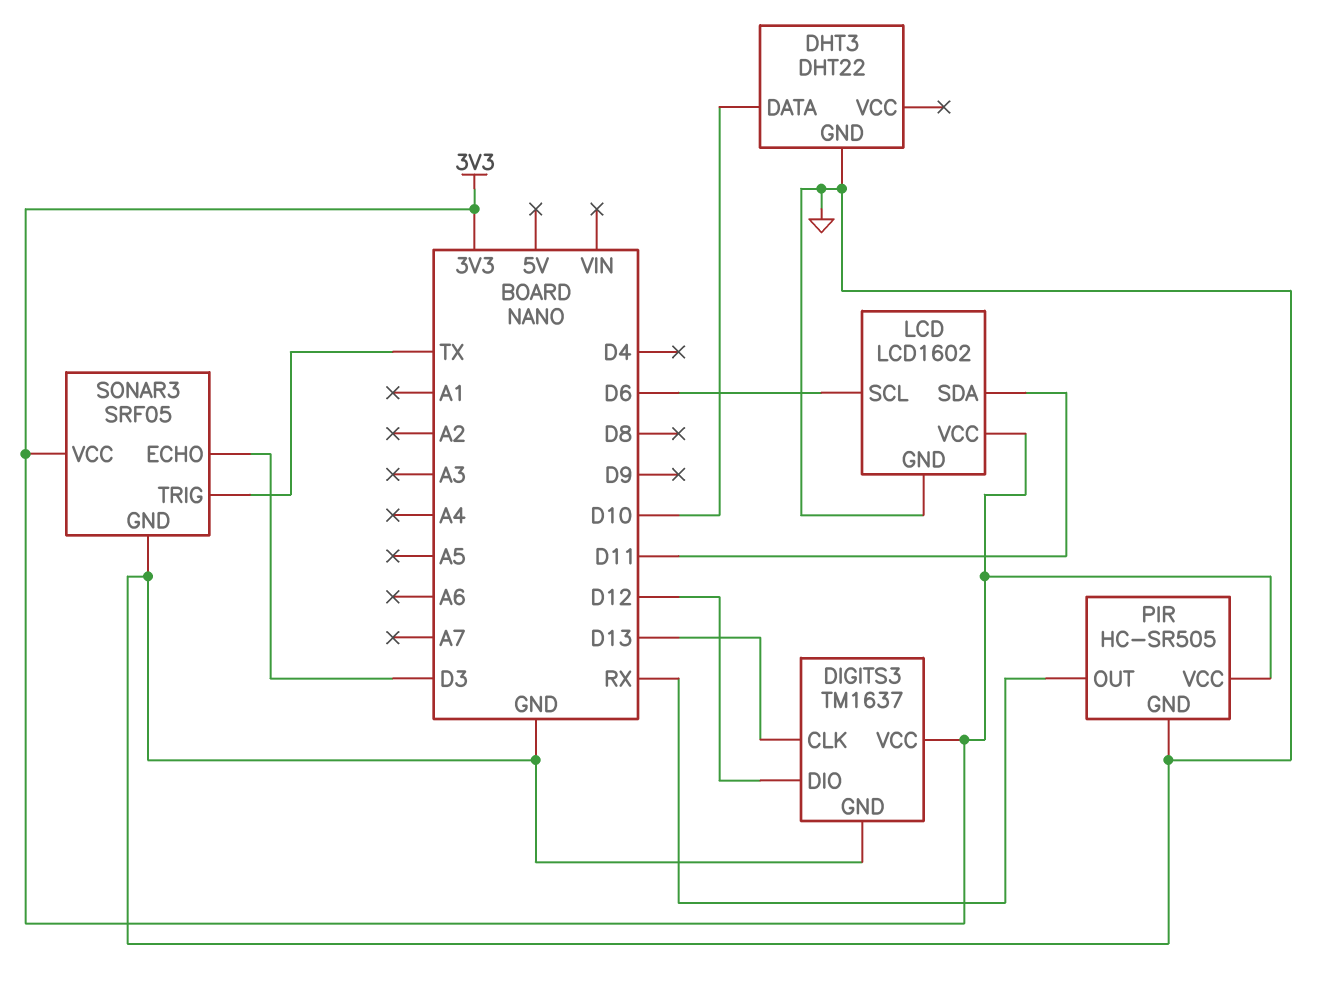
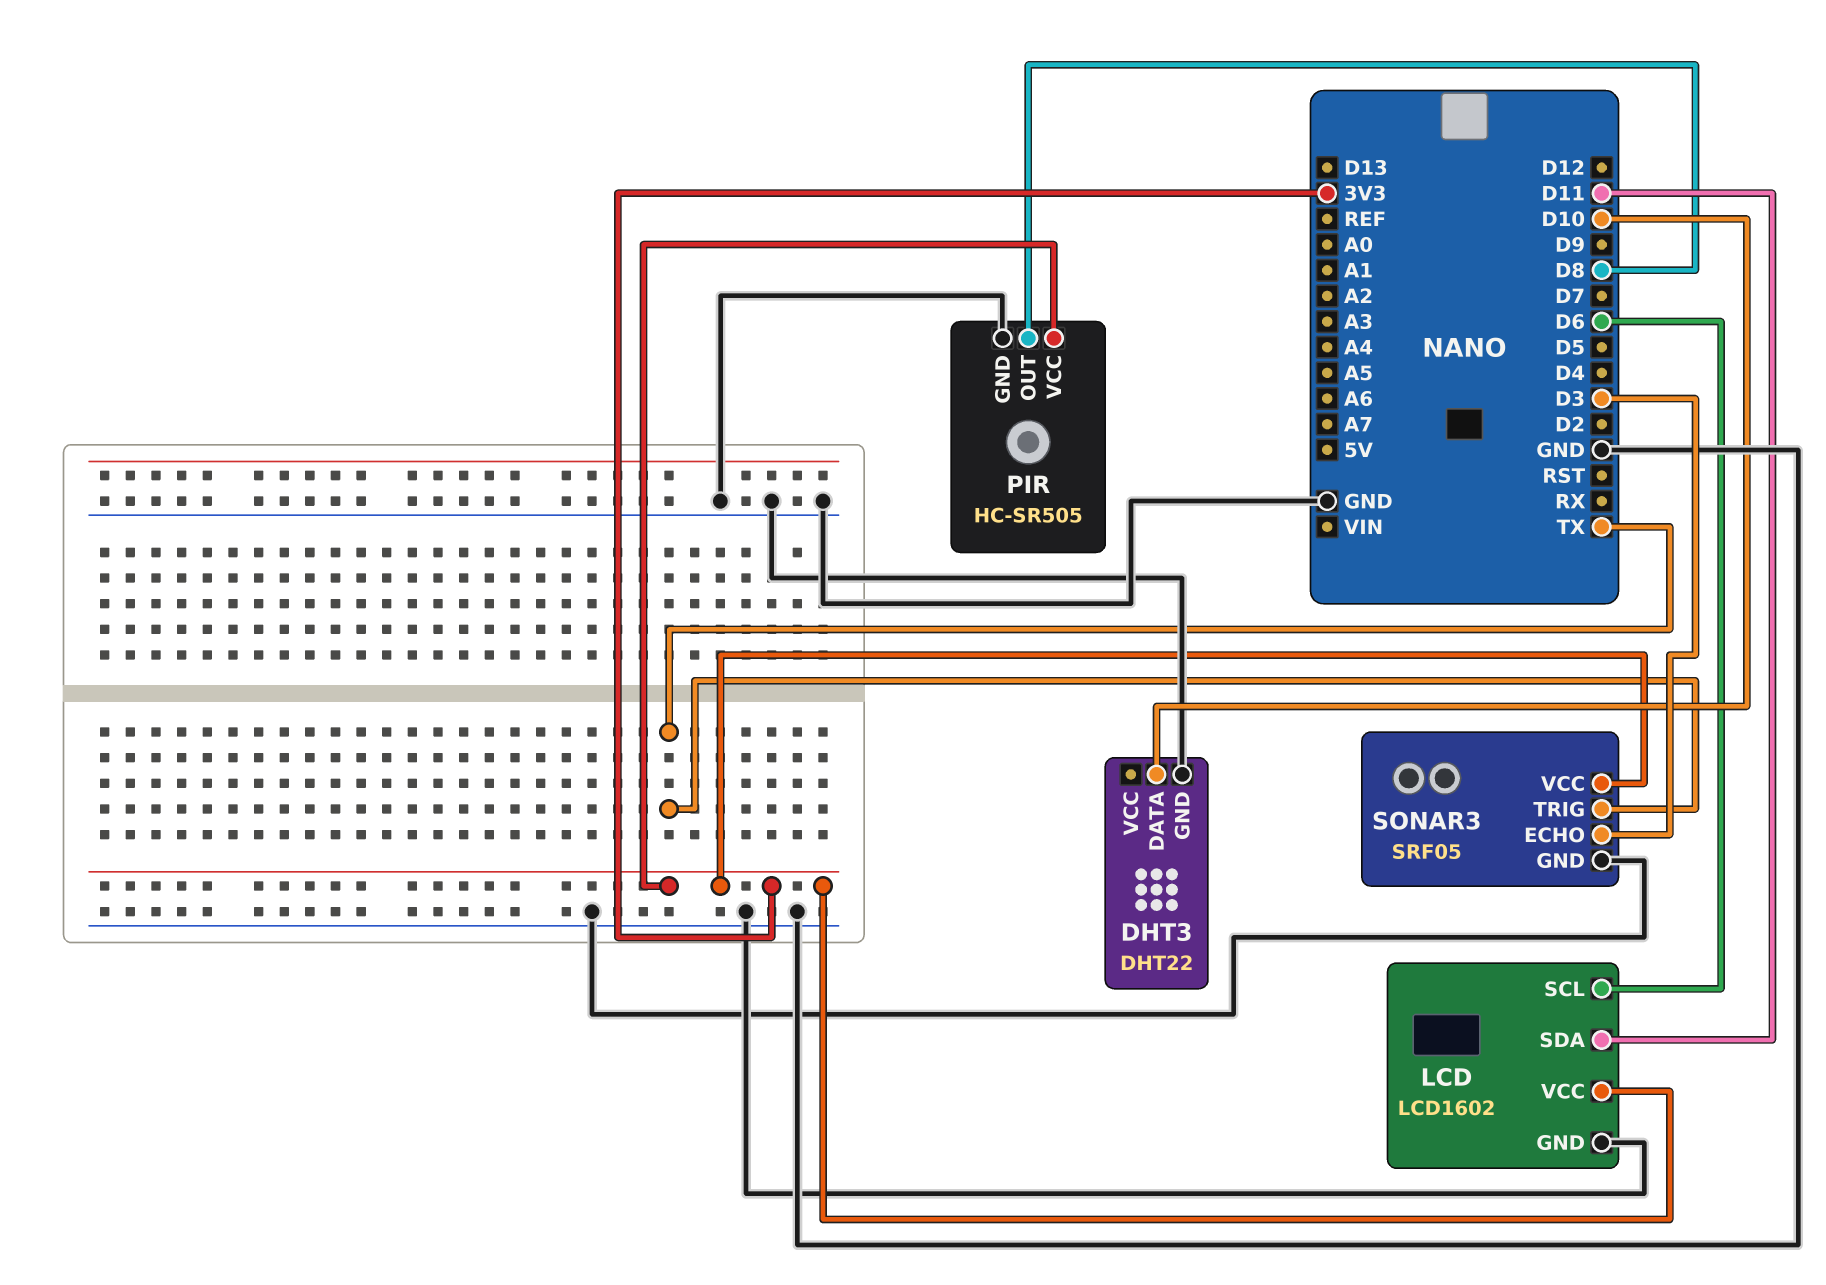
DIGITS3: TM1637 -> none
DIGITS3 pin CLK: D13 -> none
DIGITS3 pin DIO: D12 -> none
DIGITS3 pin GND: GND -> none
DIGITS3 pin VCC: 3V3 -> none
PIR pin OUT: RX -> D8

